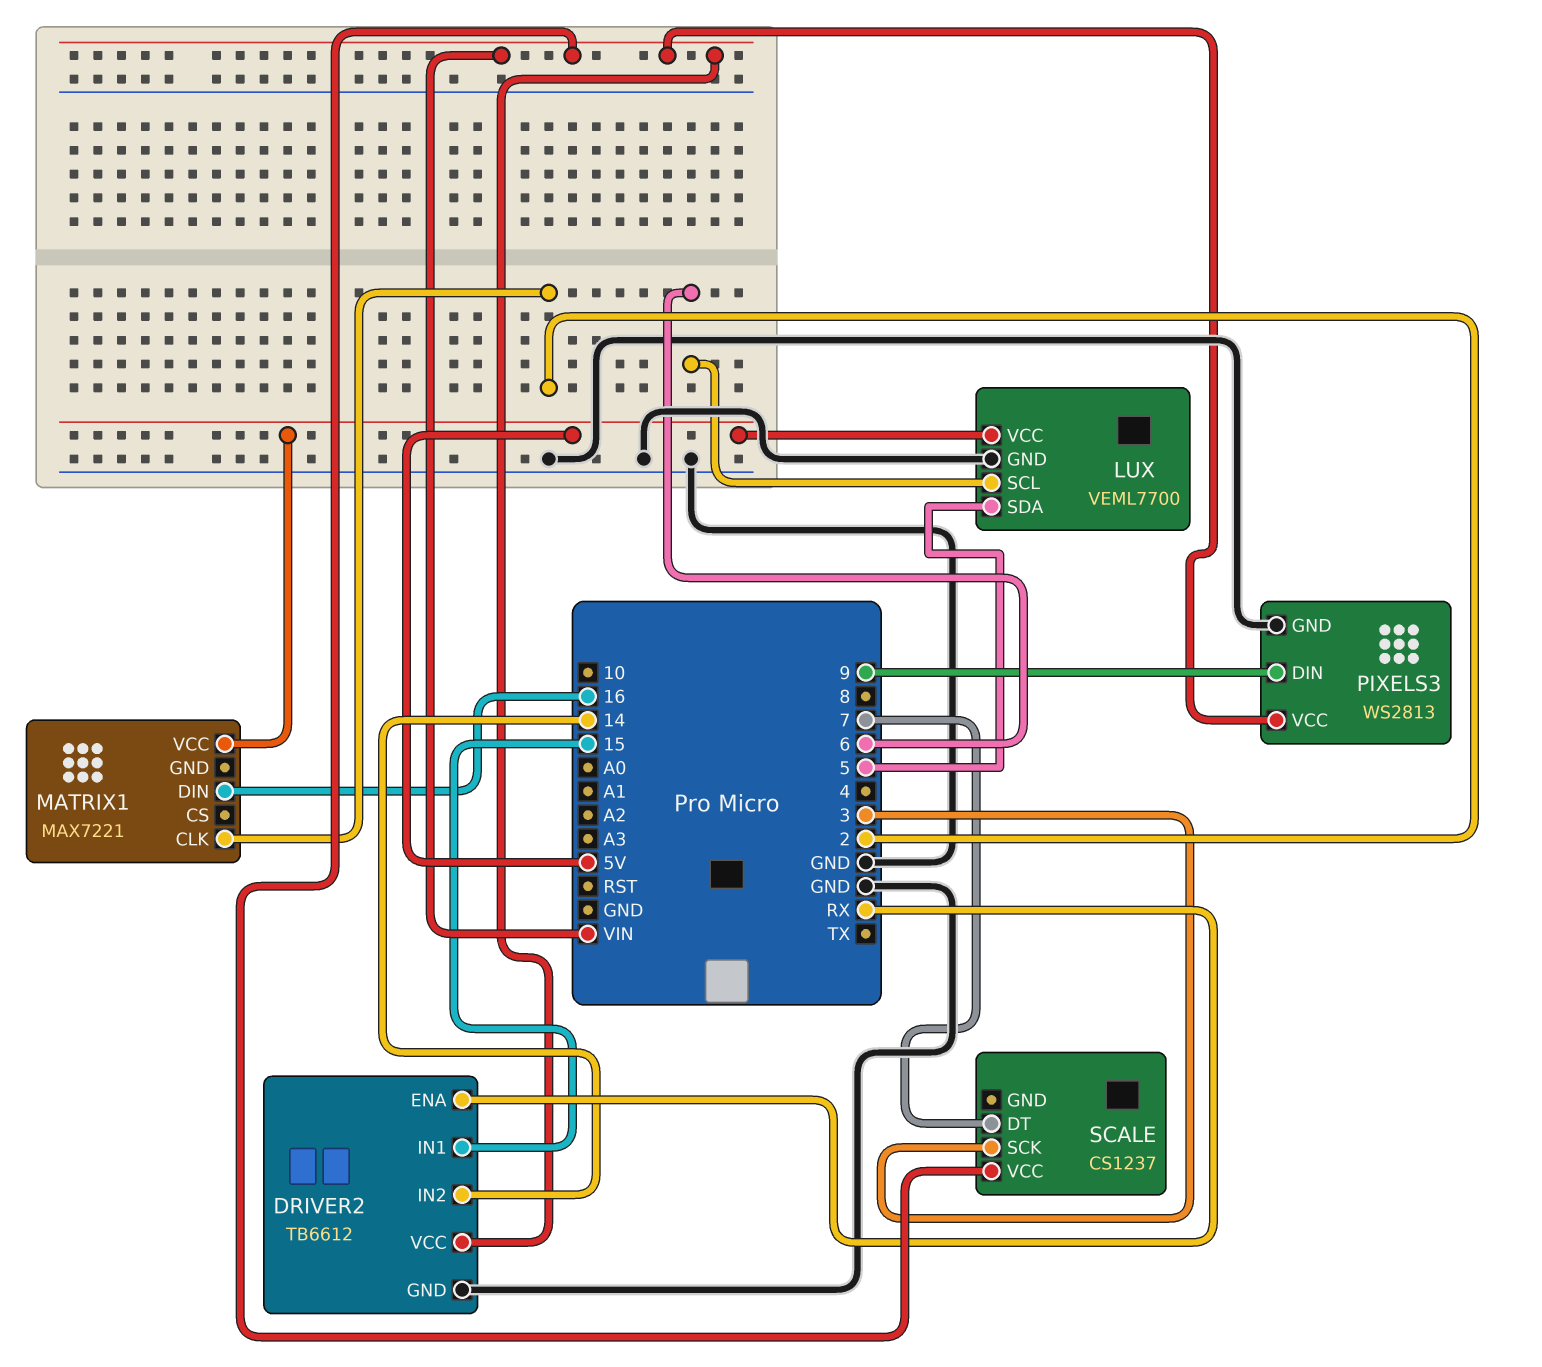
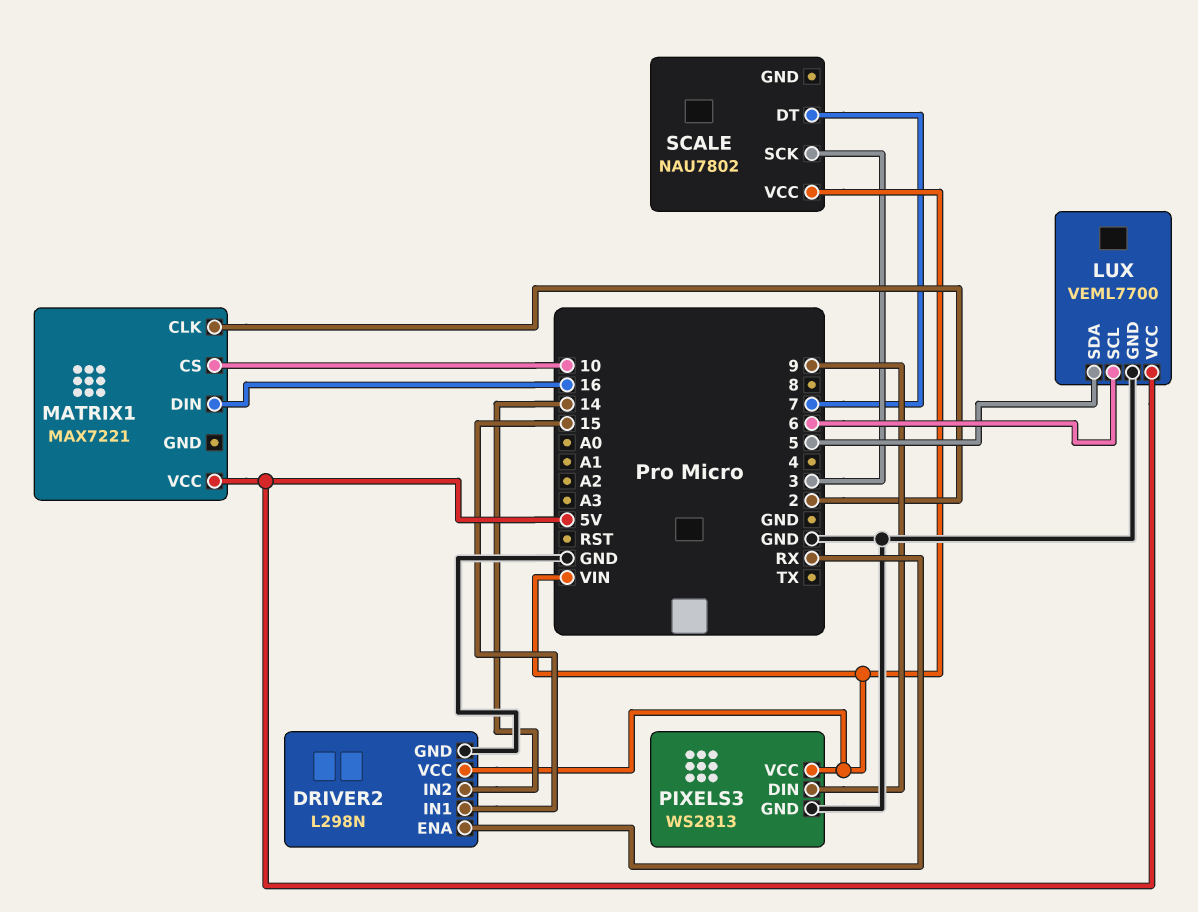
DRIVER2: TB6612 -> L298N
MATRIX1 pin CS: none -> 10
SCALE: CS1237 -> NAU7802

